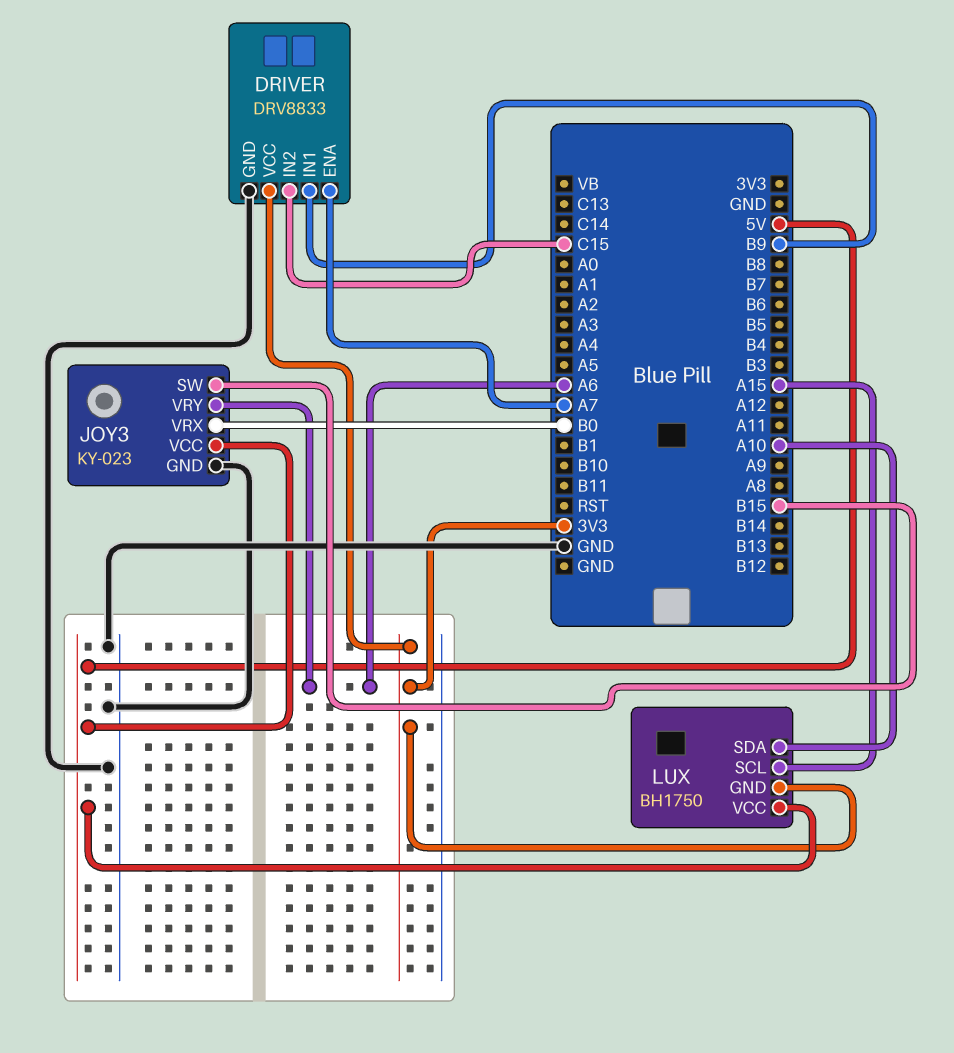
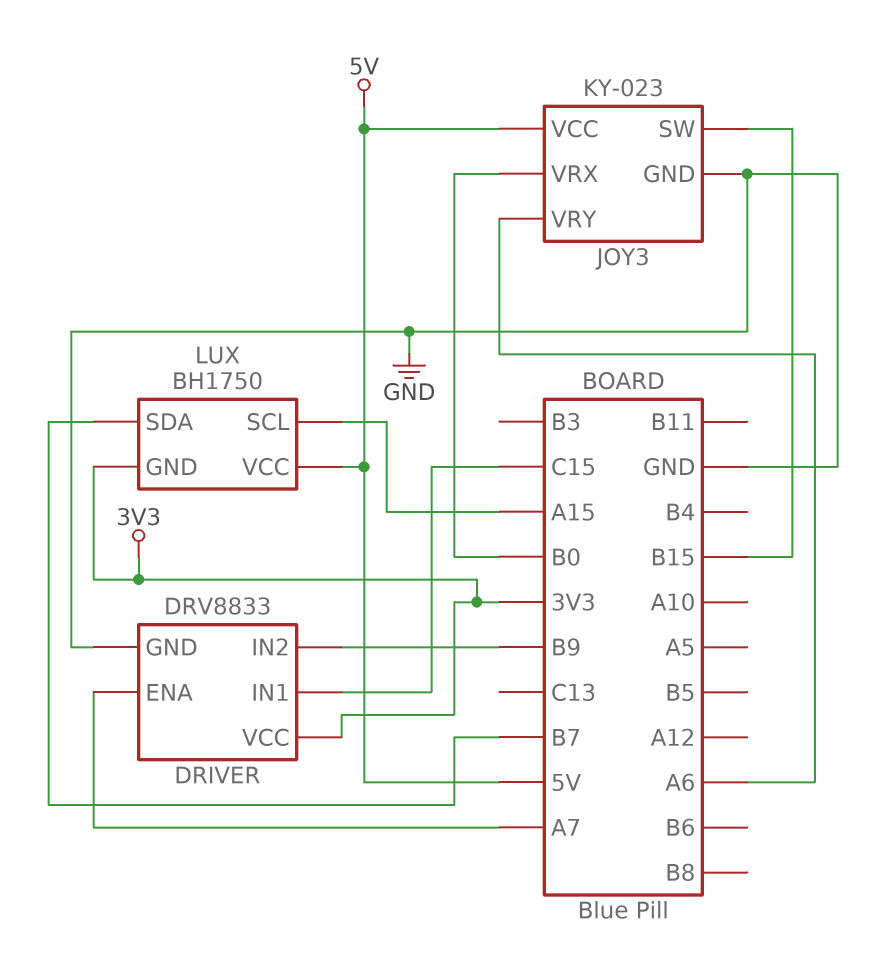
DRIVER pin IN1: B9 -> C15
DRIVER pin IN2: C15 -> B9
LUX pin SDA: A10 -> B7

